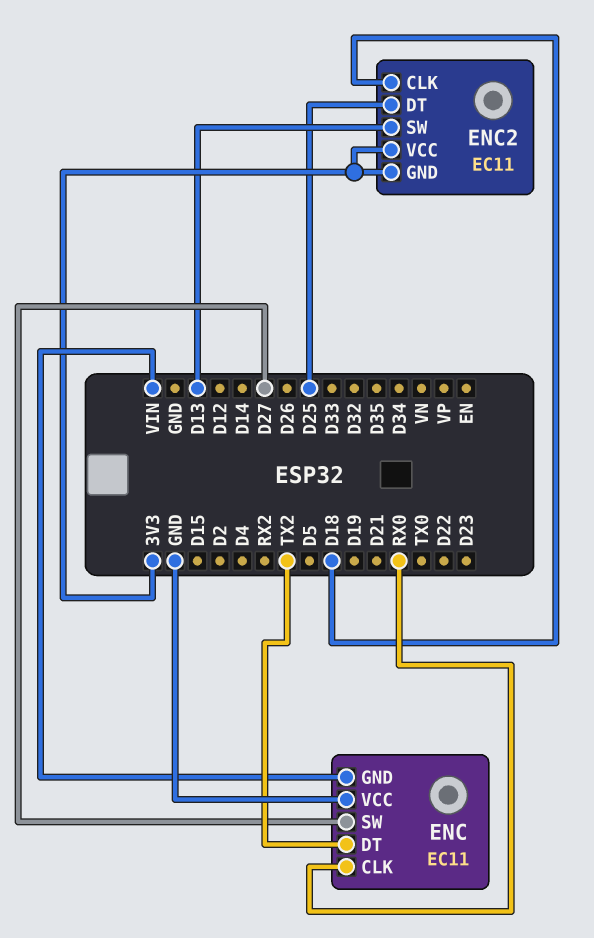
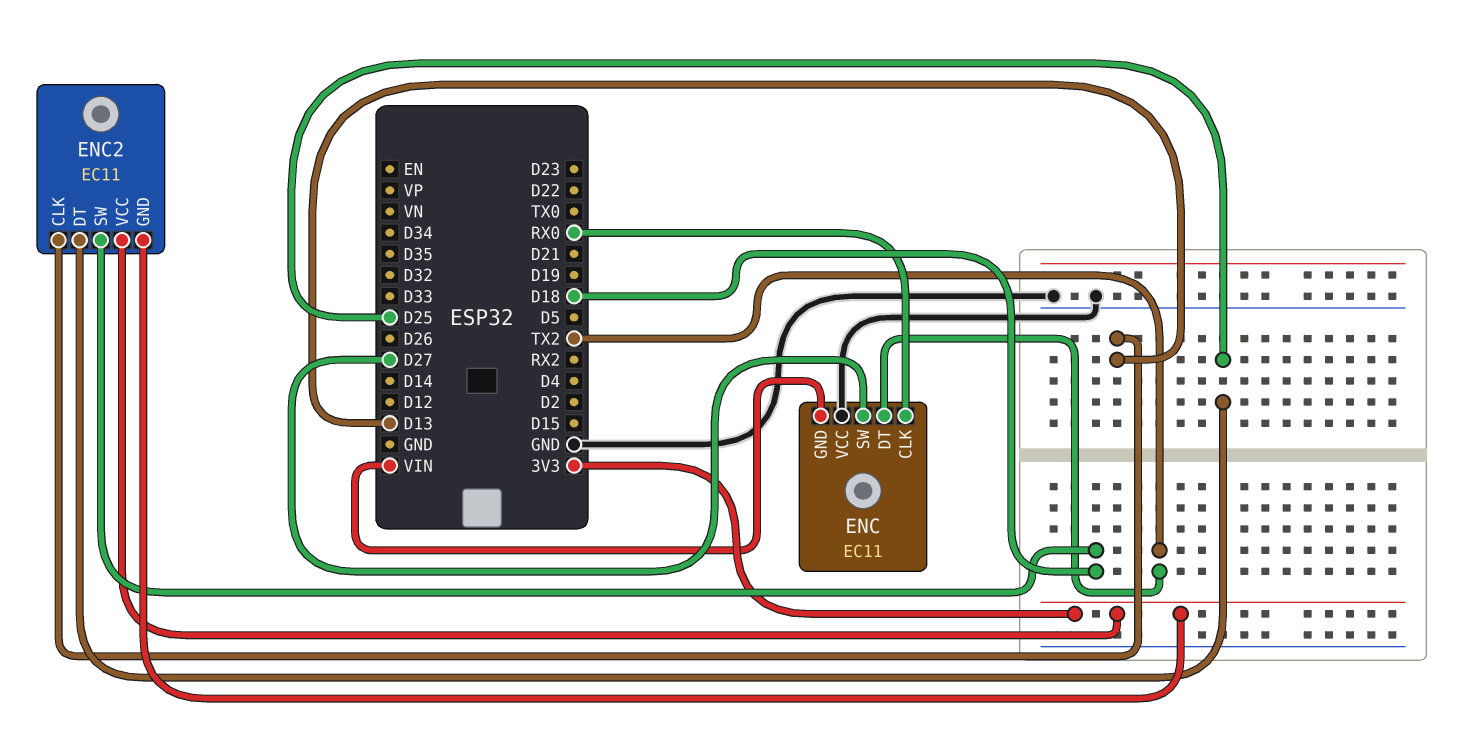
ENC2 pin CLK: D18 -> D13
ENC2 pin SW: D13 -> D18

